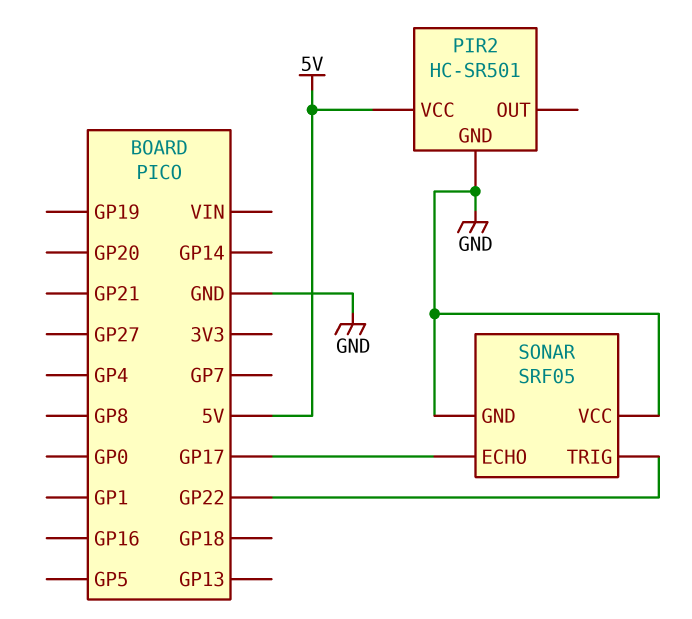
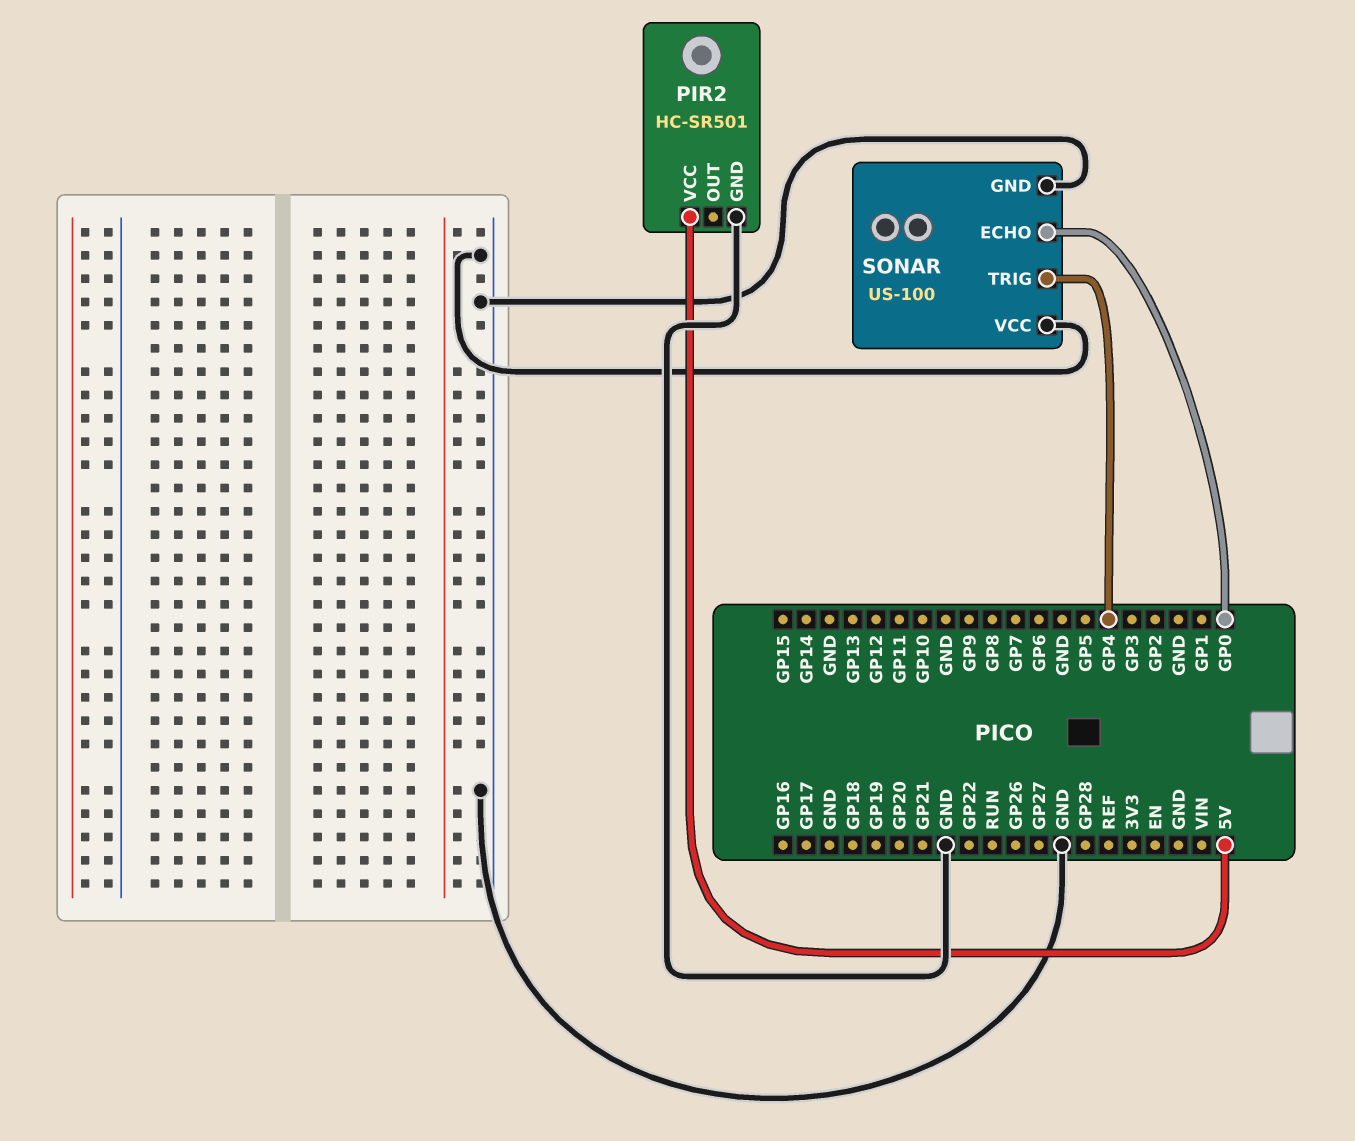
SONAR: SRF05 -> US-100
SONAR pin ECHO: GP17 -> GP0
SONAR pin TRIG: GP22 -> GP4

